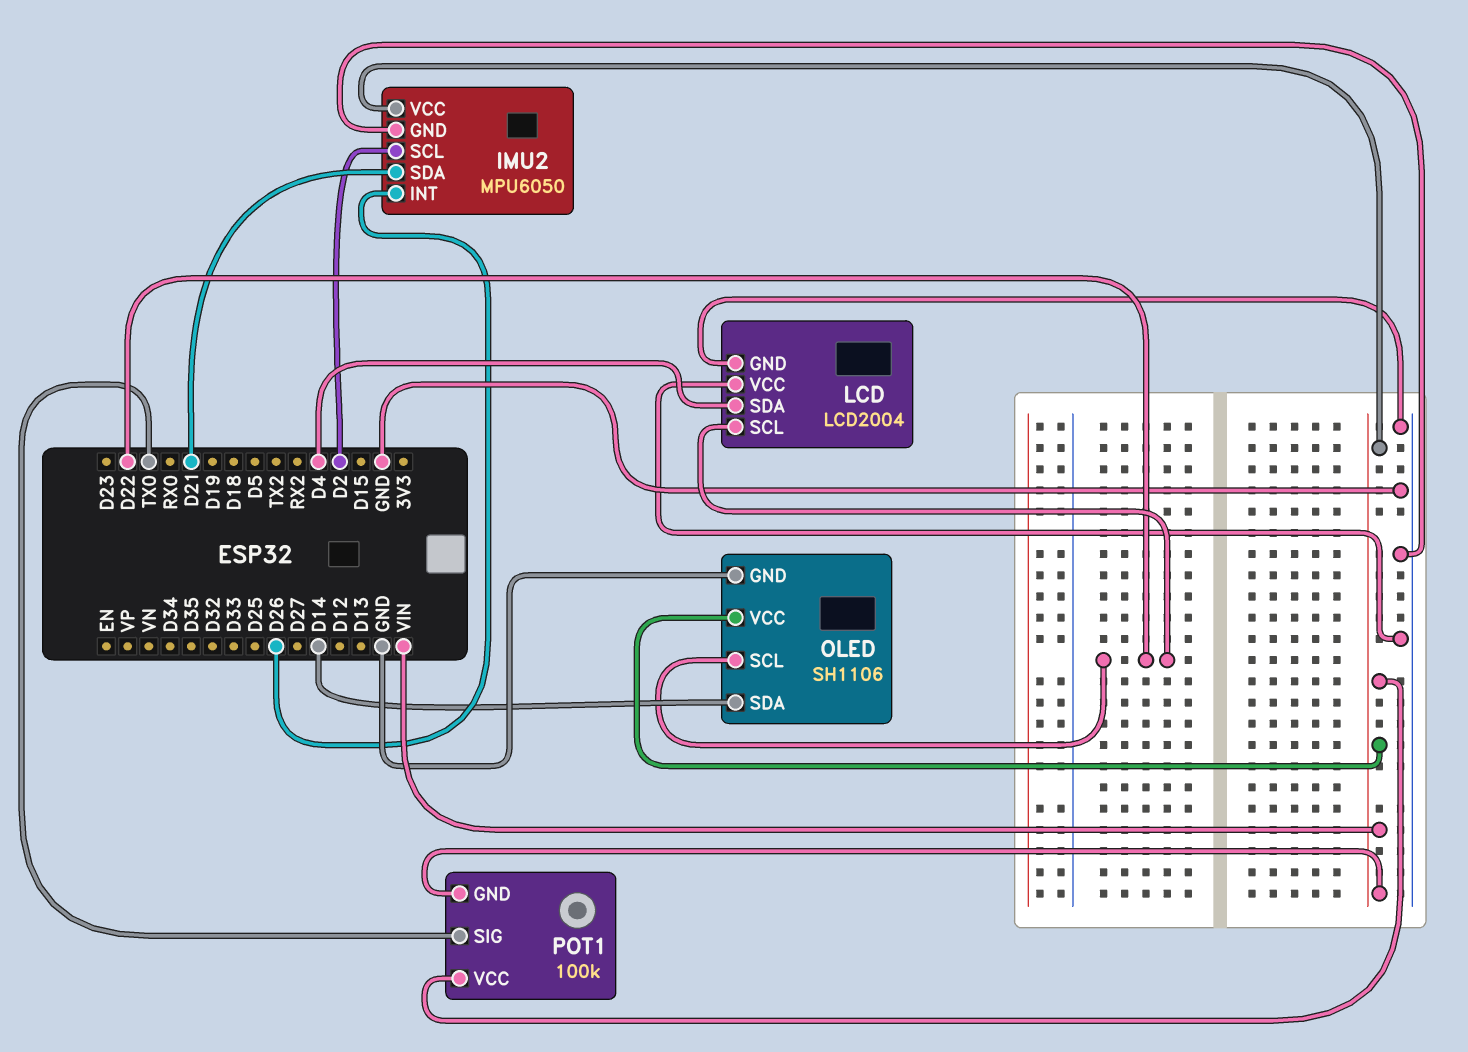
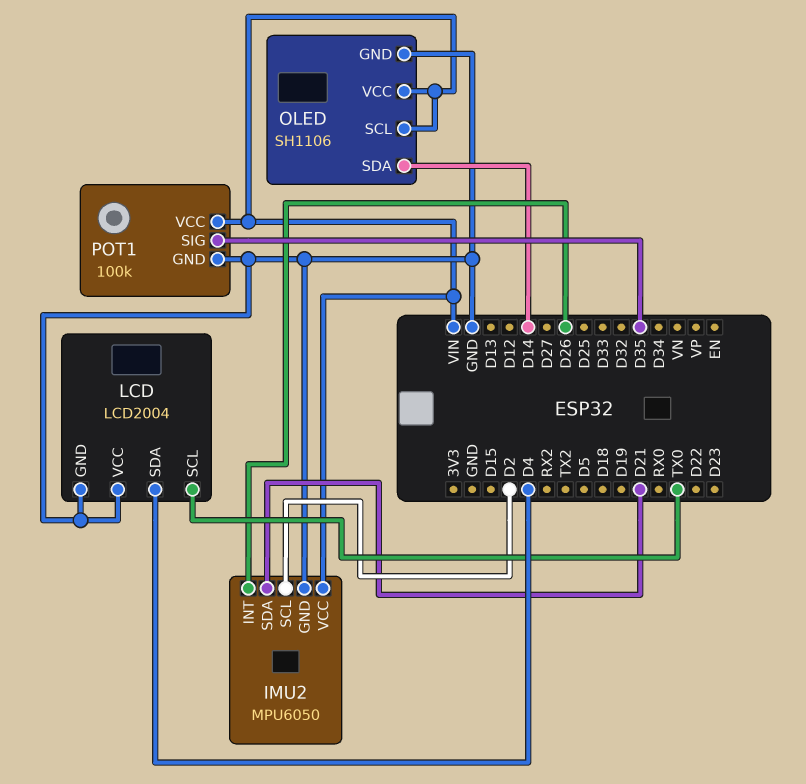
LCD pin SCL: D22 -> TX0
OLED pin SCL: D22 -> VIN
POT1 pin GND: VIN -> GND
POT1 pin SIG: TX0 -> D35

